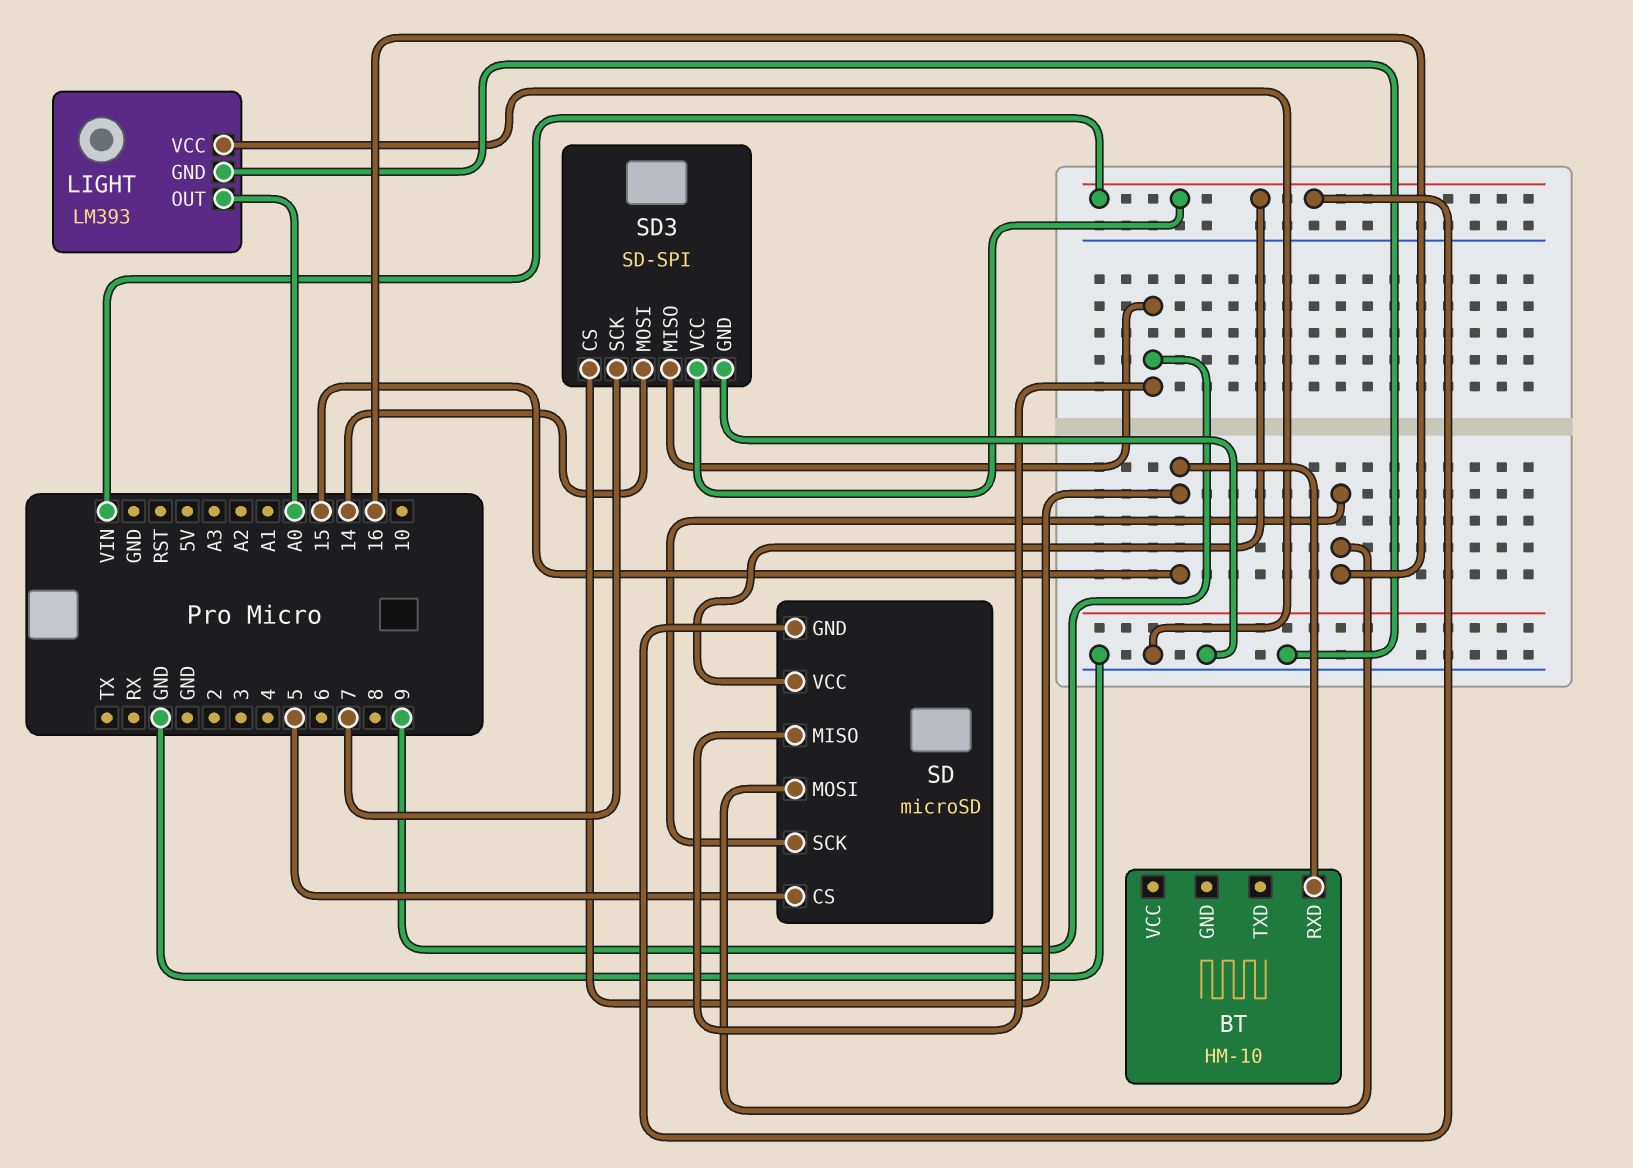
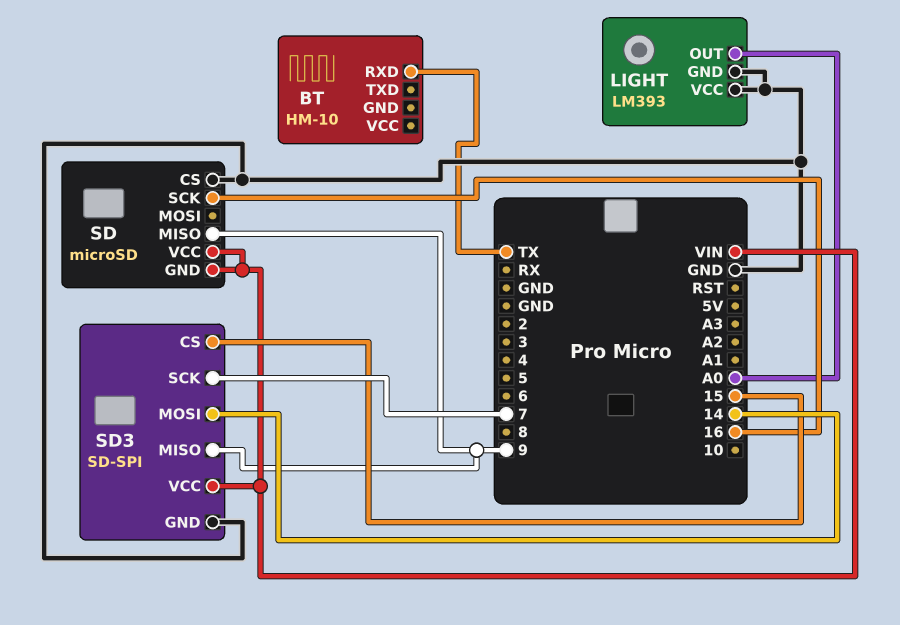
BT pin RXD: 15 -> TX
SD pin CS: 5 -> GND
SD pin MOSI: 16 -> none

